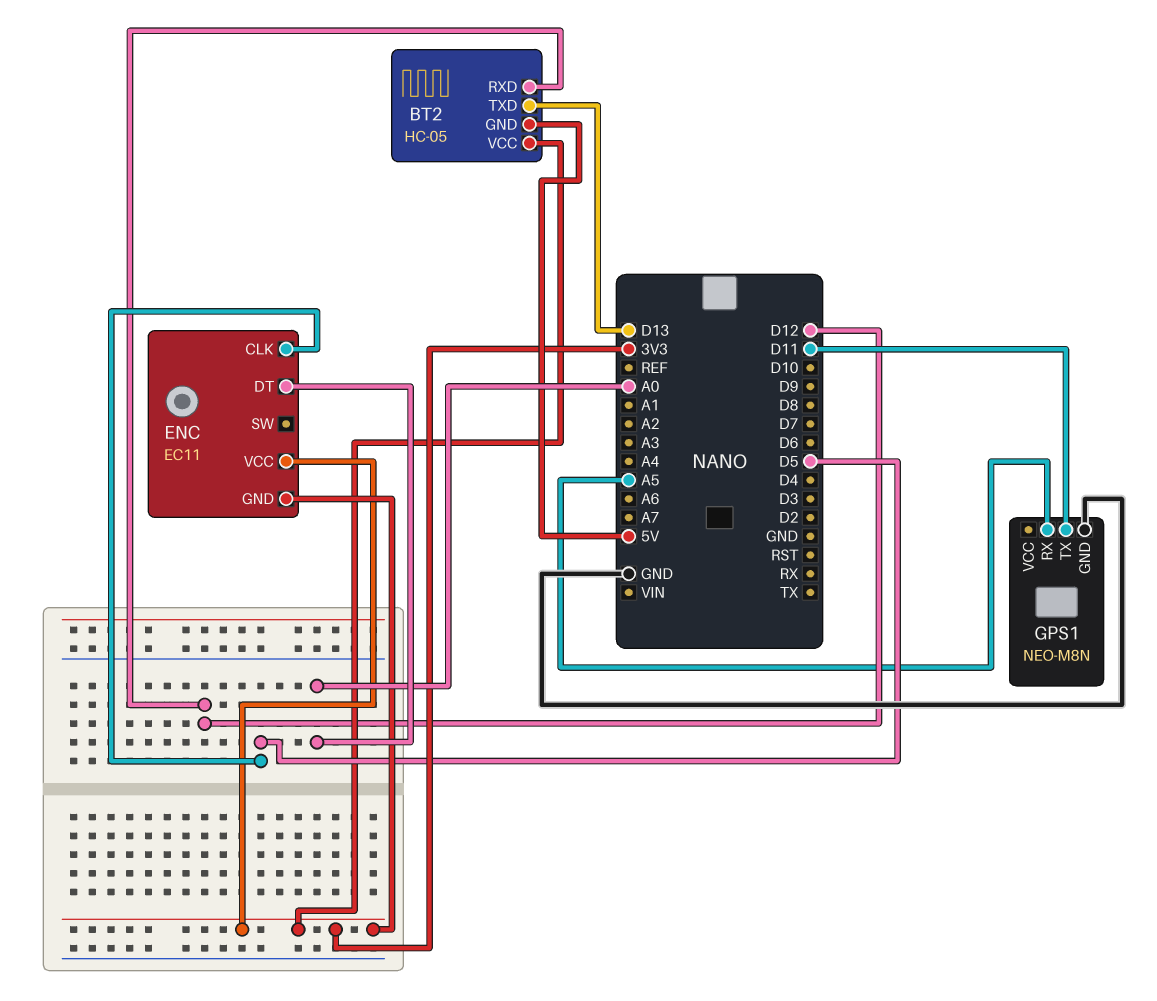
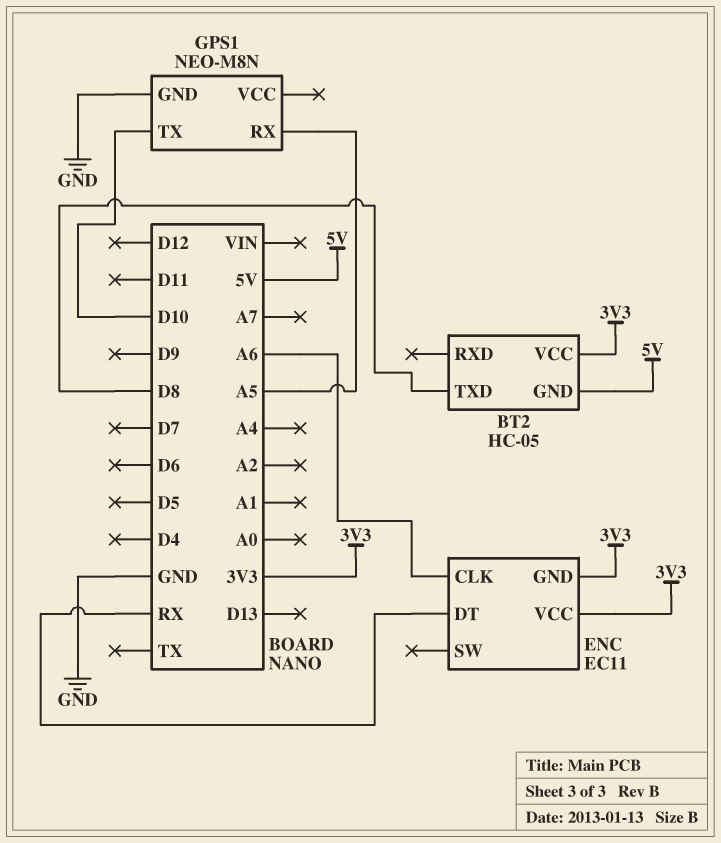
BT2 pin RXD: D12 -> none
BT2 pin TXD: D13 -> D8
ENC pin CLK: D5 -> A6
ENC pin DT: A0 -> RX
GPS1 pin TX: D11 -> D10

